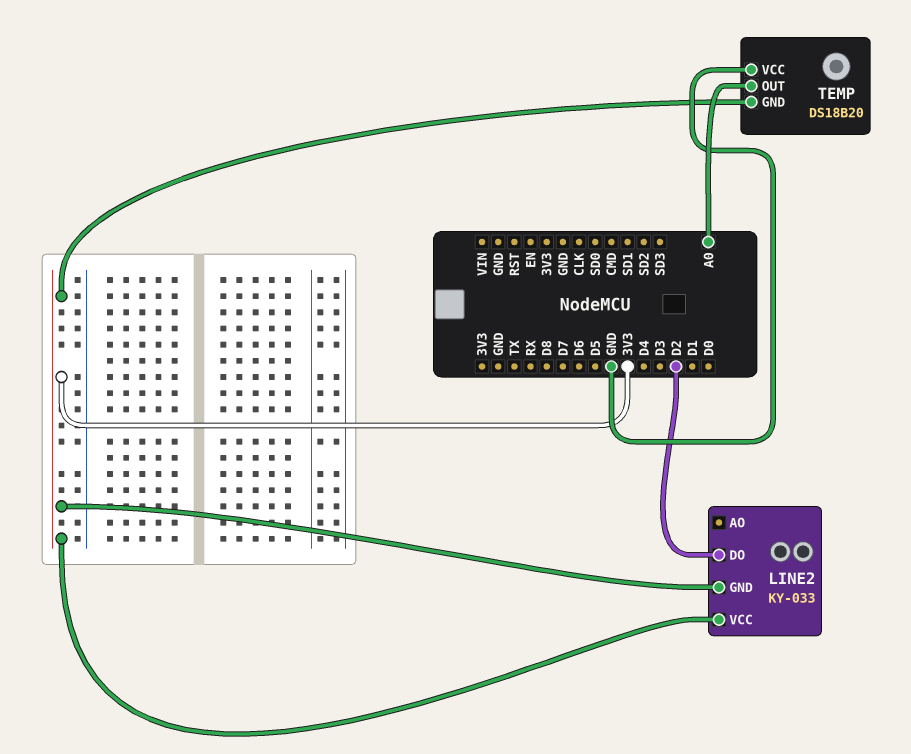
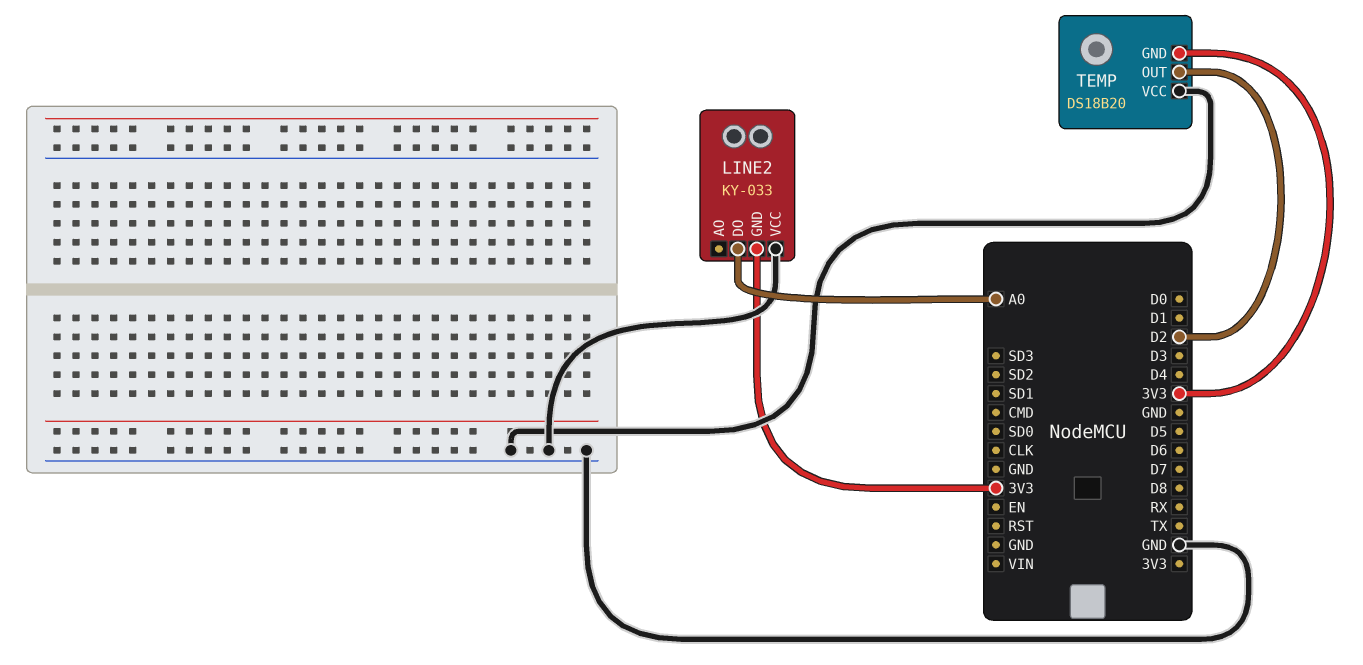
LINE2 pin DO: D2 -> A0
LINE2 pin VCC: 3V3 -> GND
TEMP pin OUT: A0 -> D2

